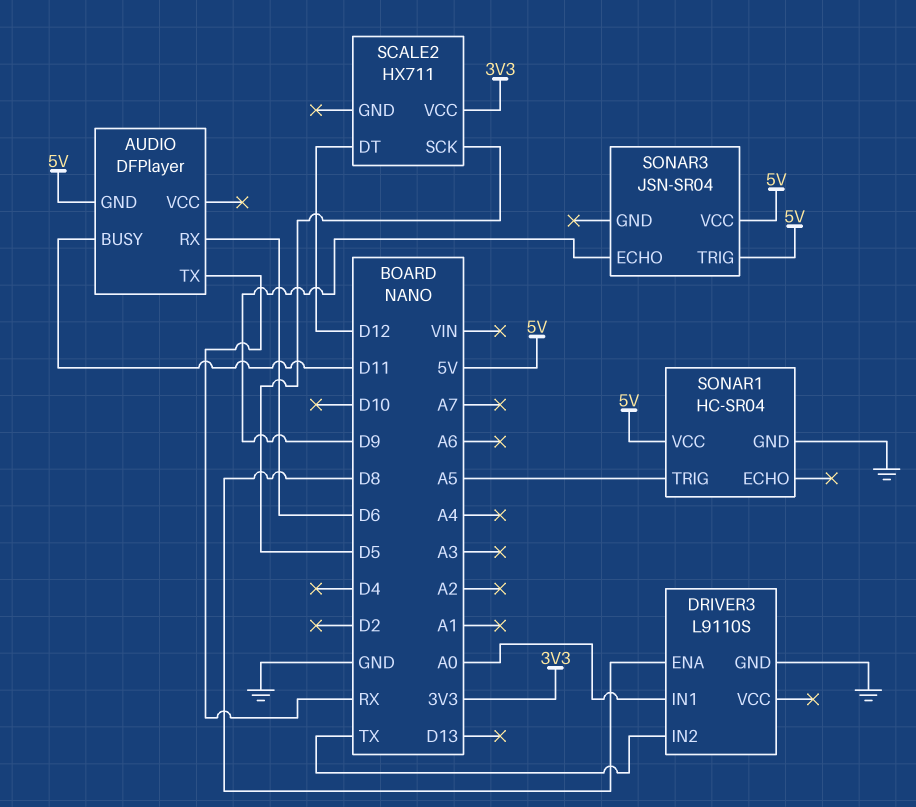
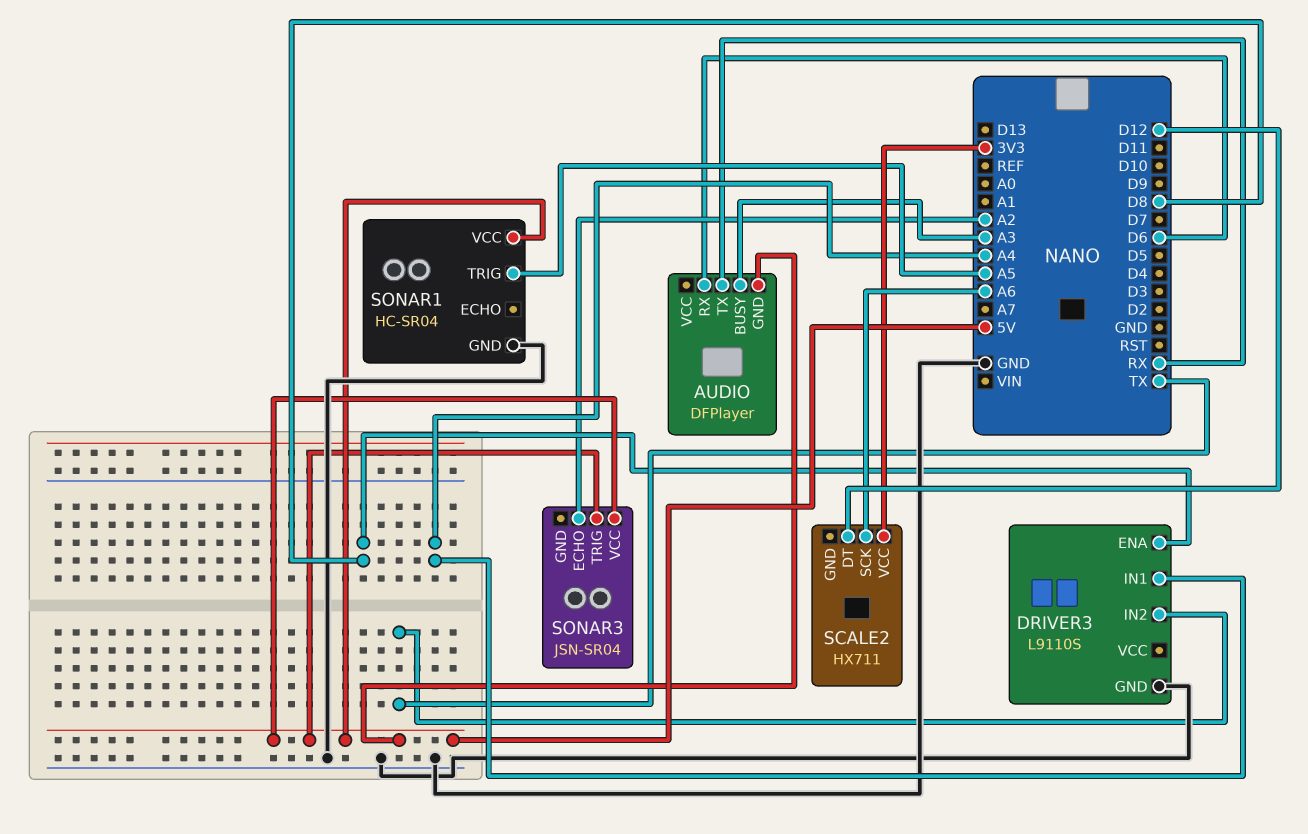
AUDIO pin BUSY: D11 -> A3
DRIVER3 pin IN1: A0 -> A4
SCALE2 pin SCK: D5 -> A6
SONAR3 pin ECHO: D9 -> A2

